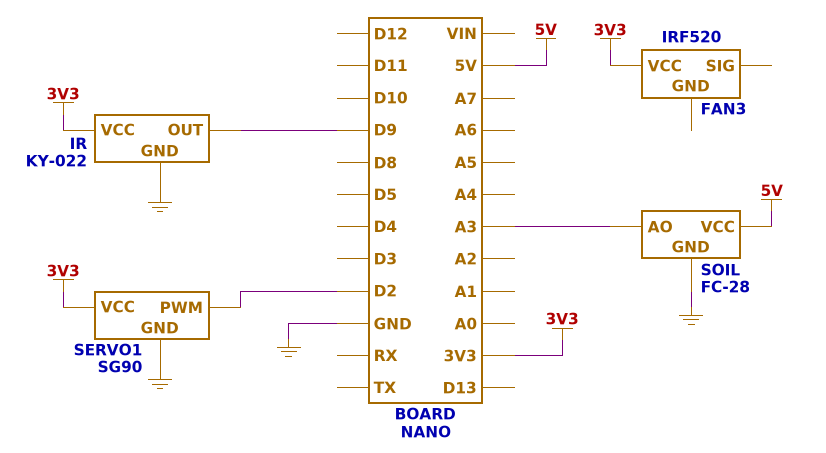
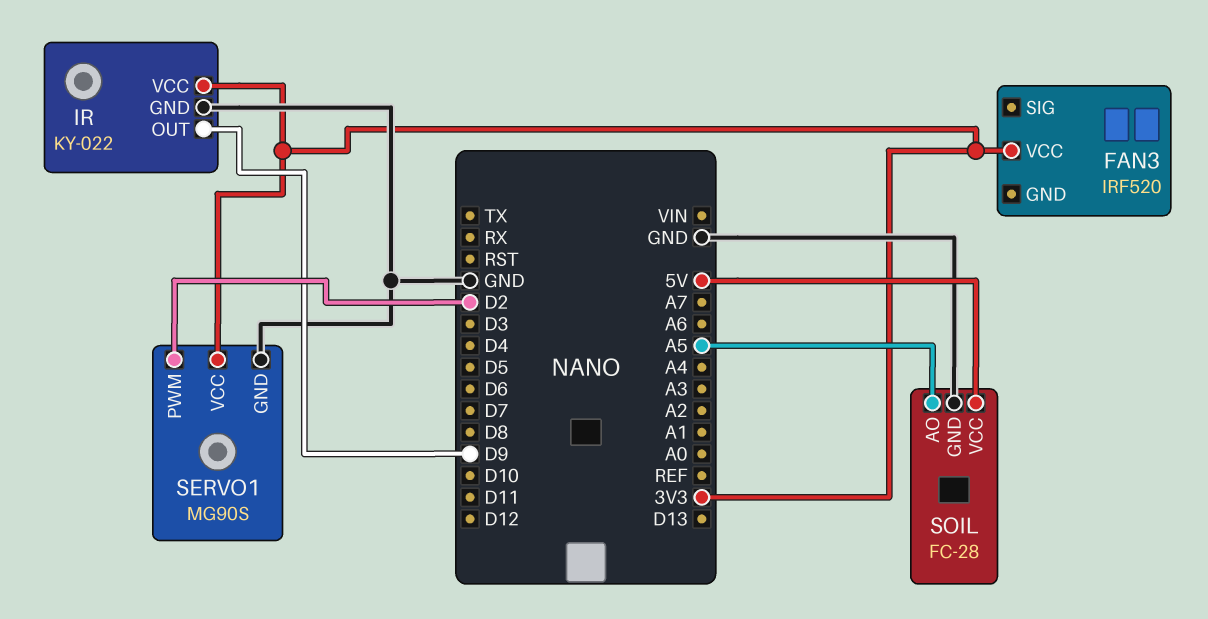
SERVO1: SG90 -> MG90S
SOIL pin AO: A3 -> A5

